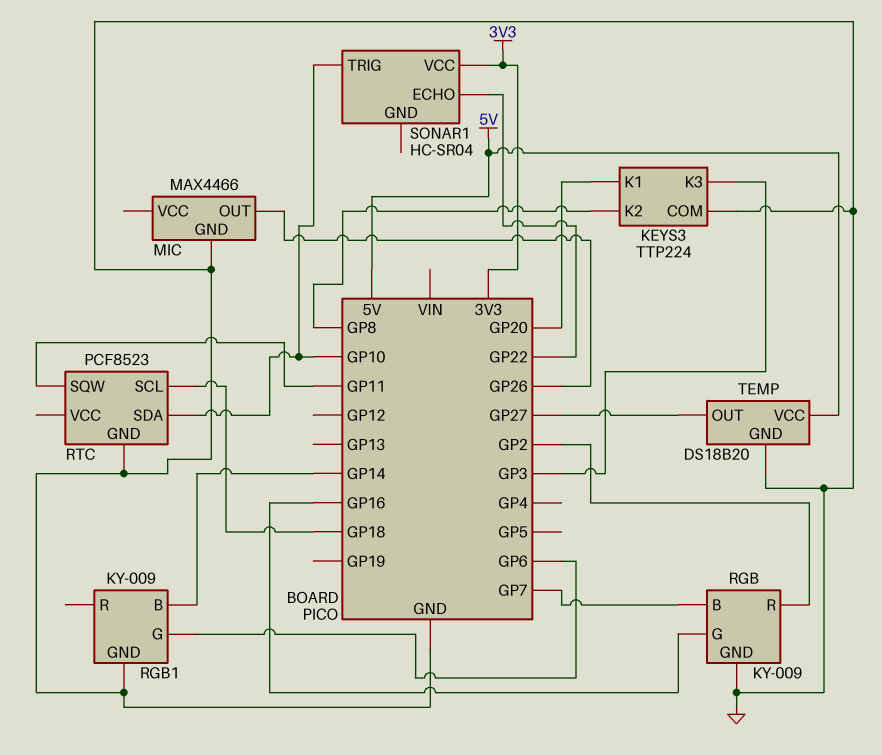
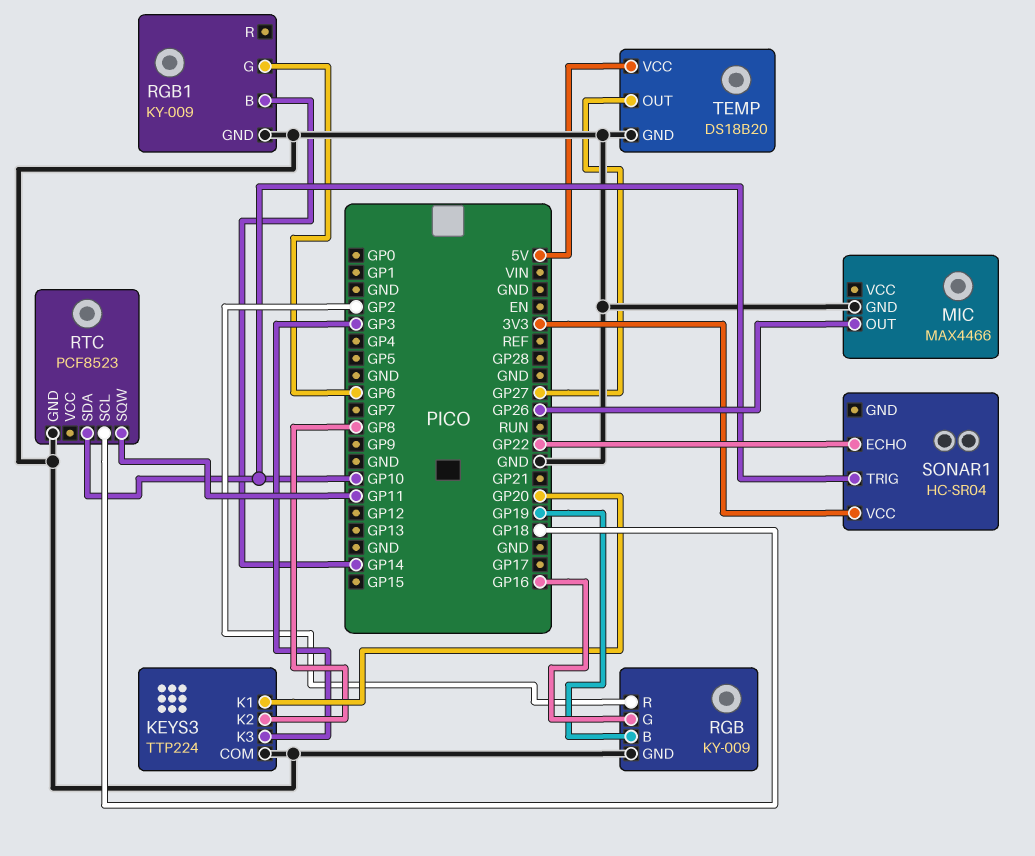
RGB pin B: GP7 -> GP19

